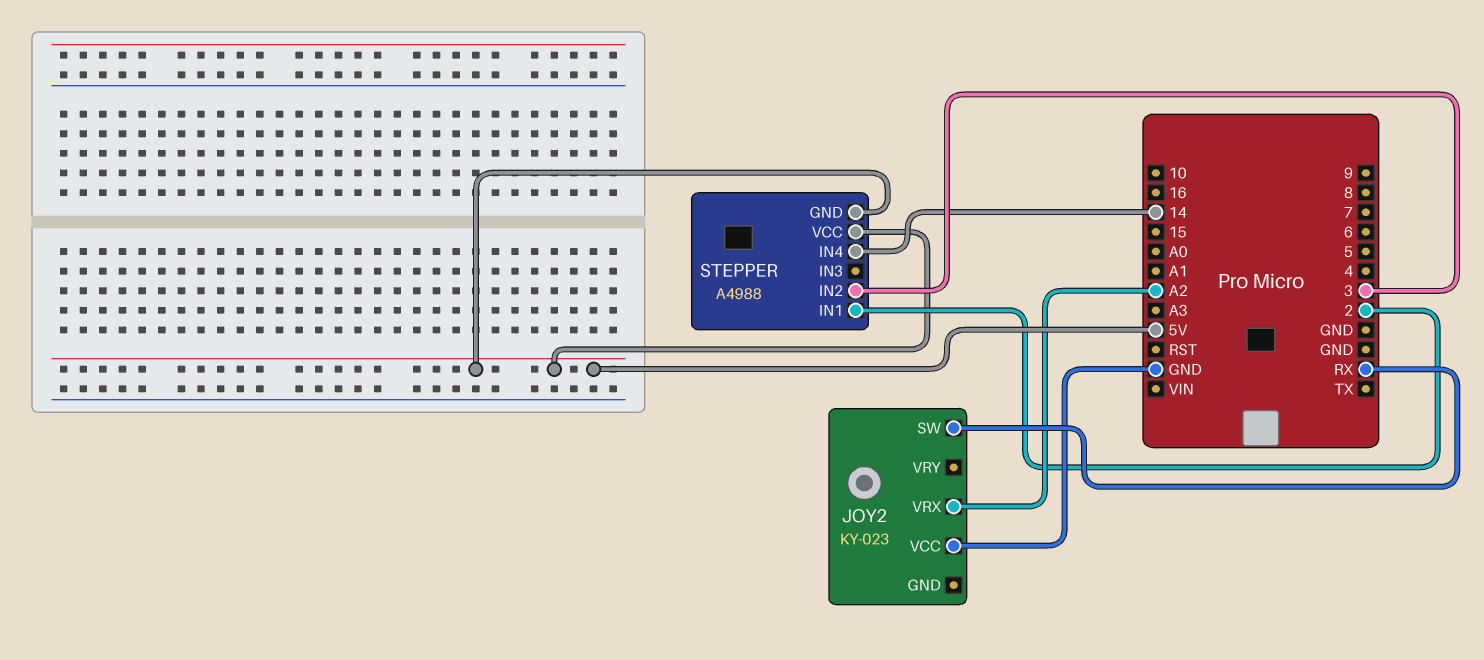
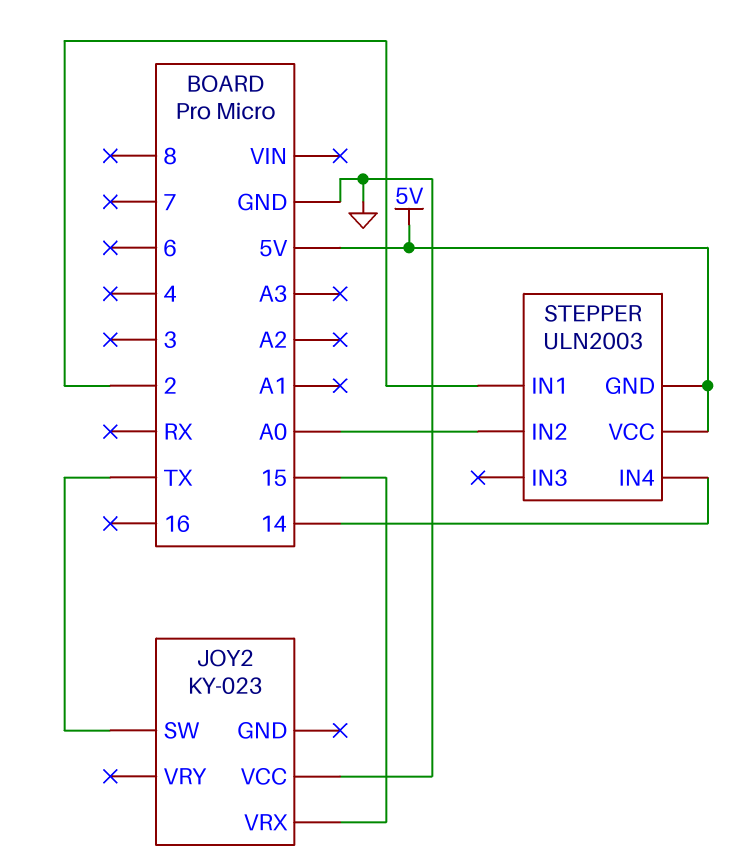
JOY2 pin SW: RX -> TX
JOY2 pin VRX: A2 -> 15
STEPPER: A4988 -> ULN2003
STEPPER pin IN2: 3 -> A0

